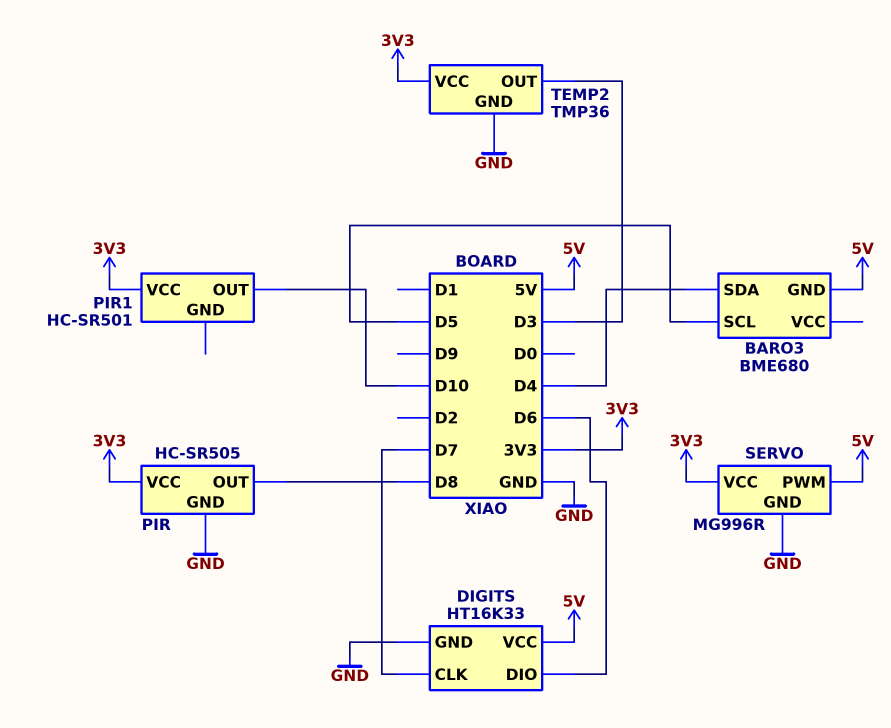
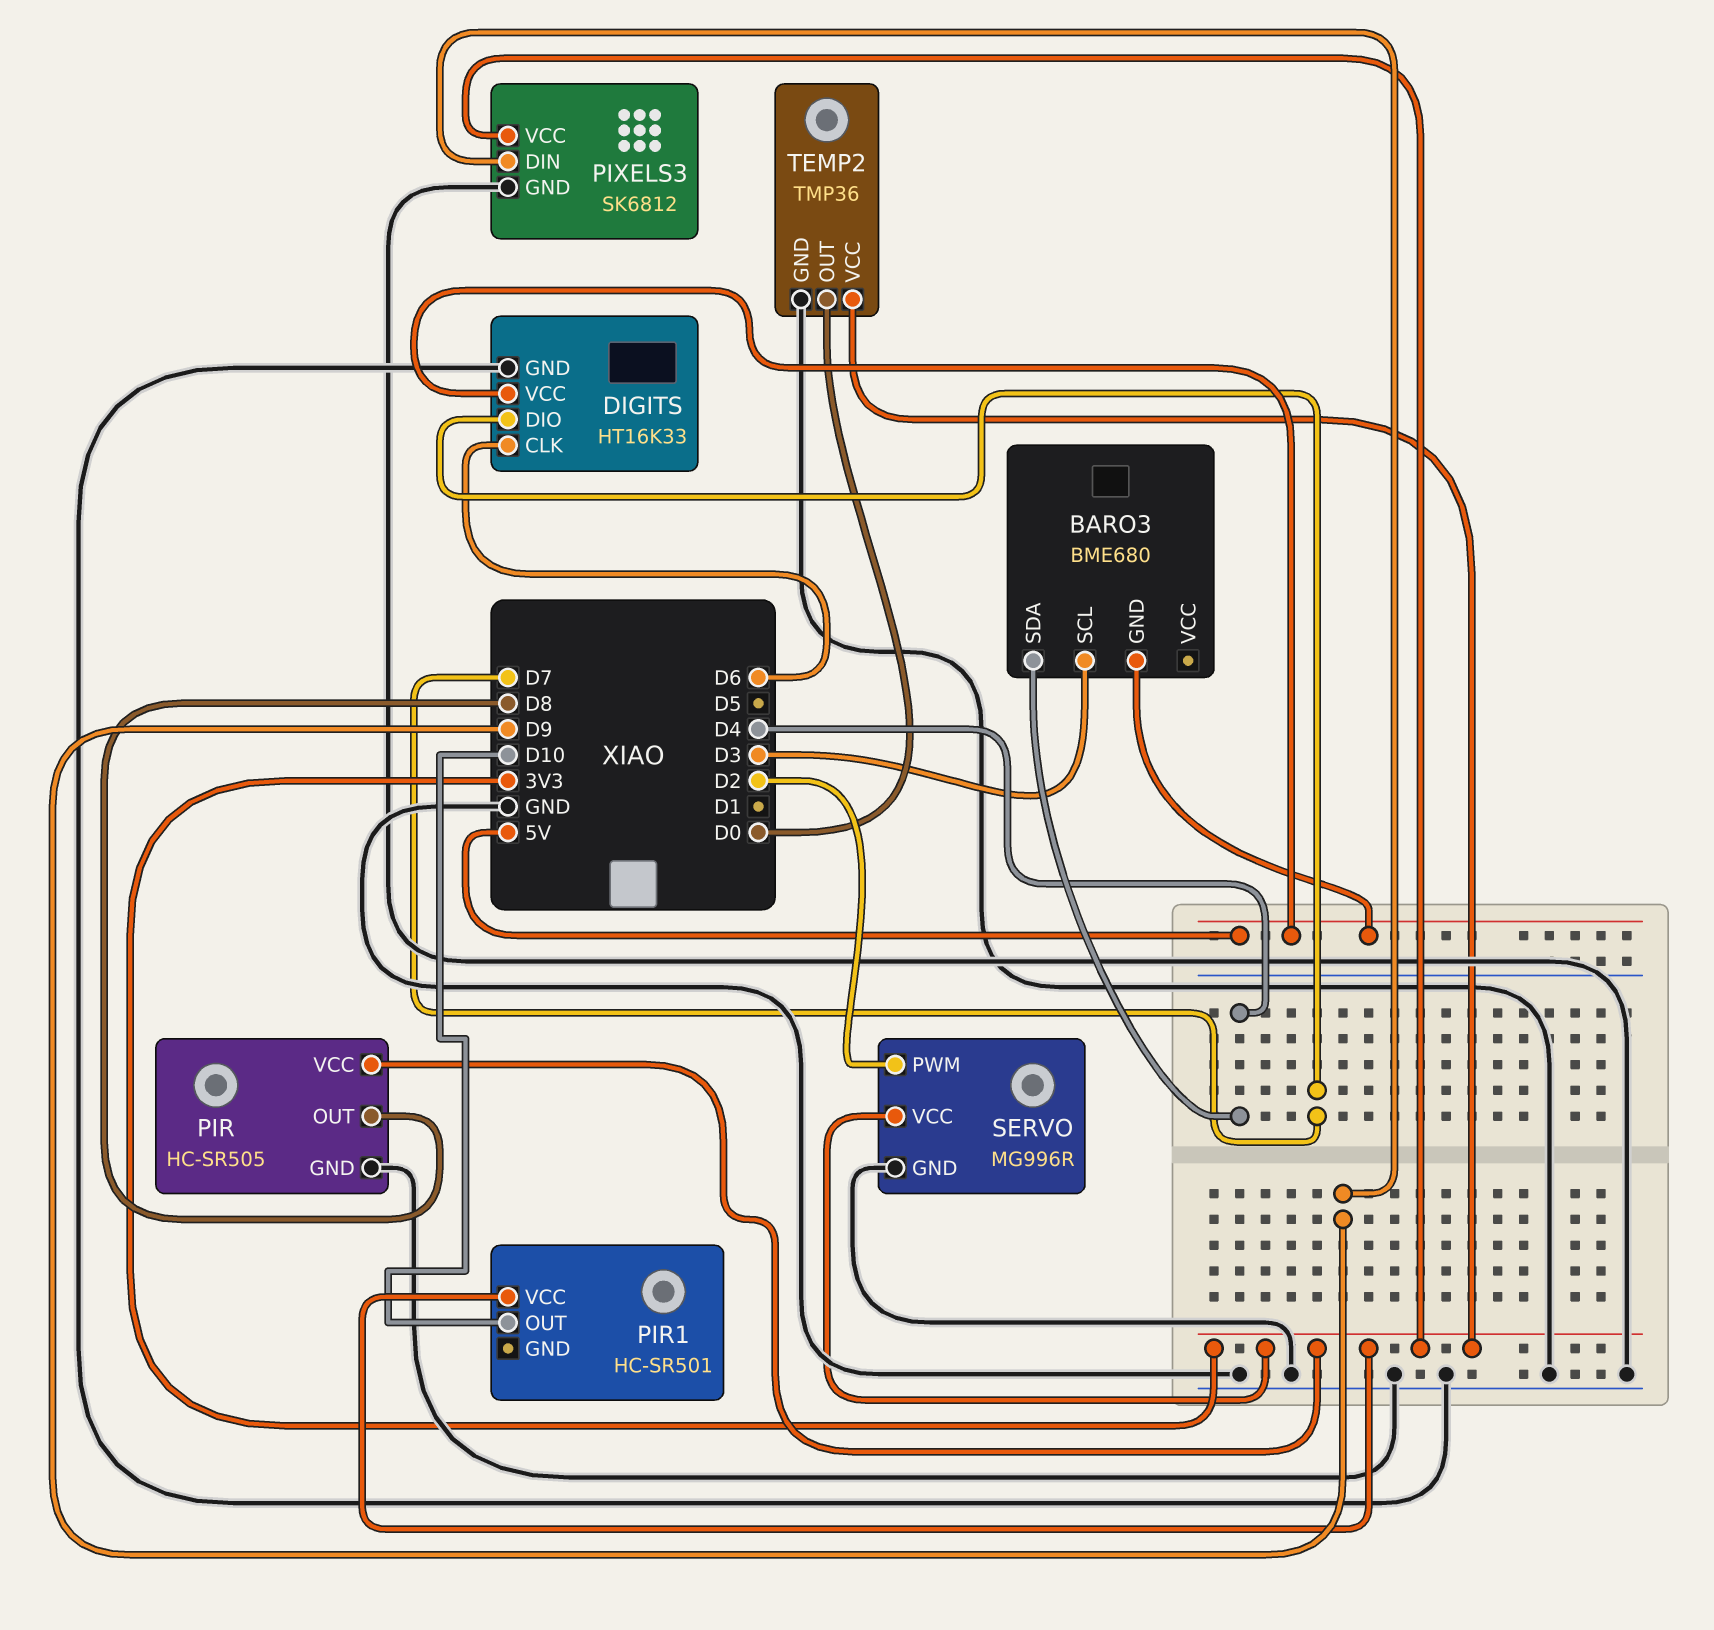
BARO3 pin SCL: D5 -> D3
DIGITS pin CLK: D7 -> D6
DIGITS pin DIO: D6 -> D7
PIXELS3: none -> SK6812
PIXELS3 pin DIN: none -> D9
PIXELS3 pin GND: none -> GND
PIXELS3 pin VCC: none -> 3V3
SERVO pin PWM: 5V -> D2
TEMP2 pin OUT: D3 -> D0

